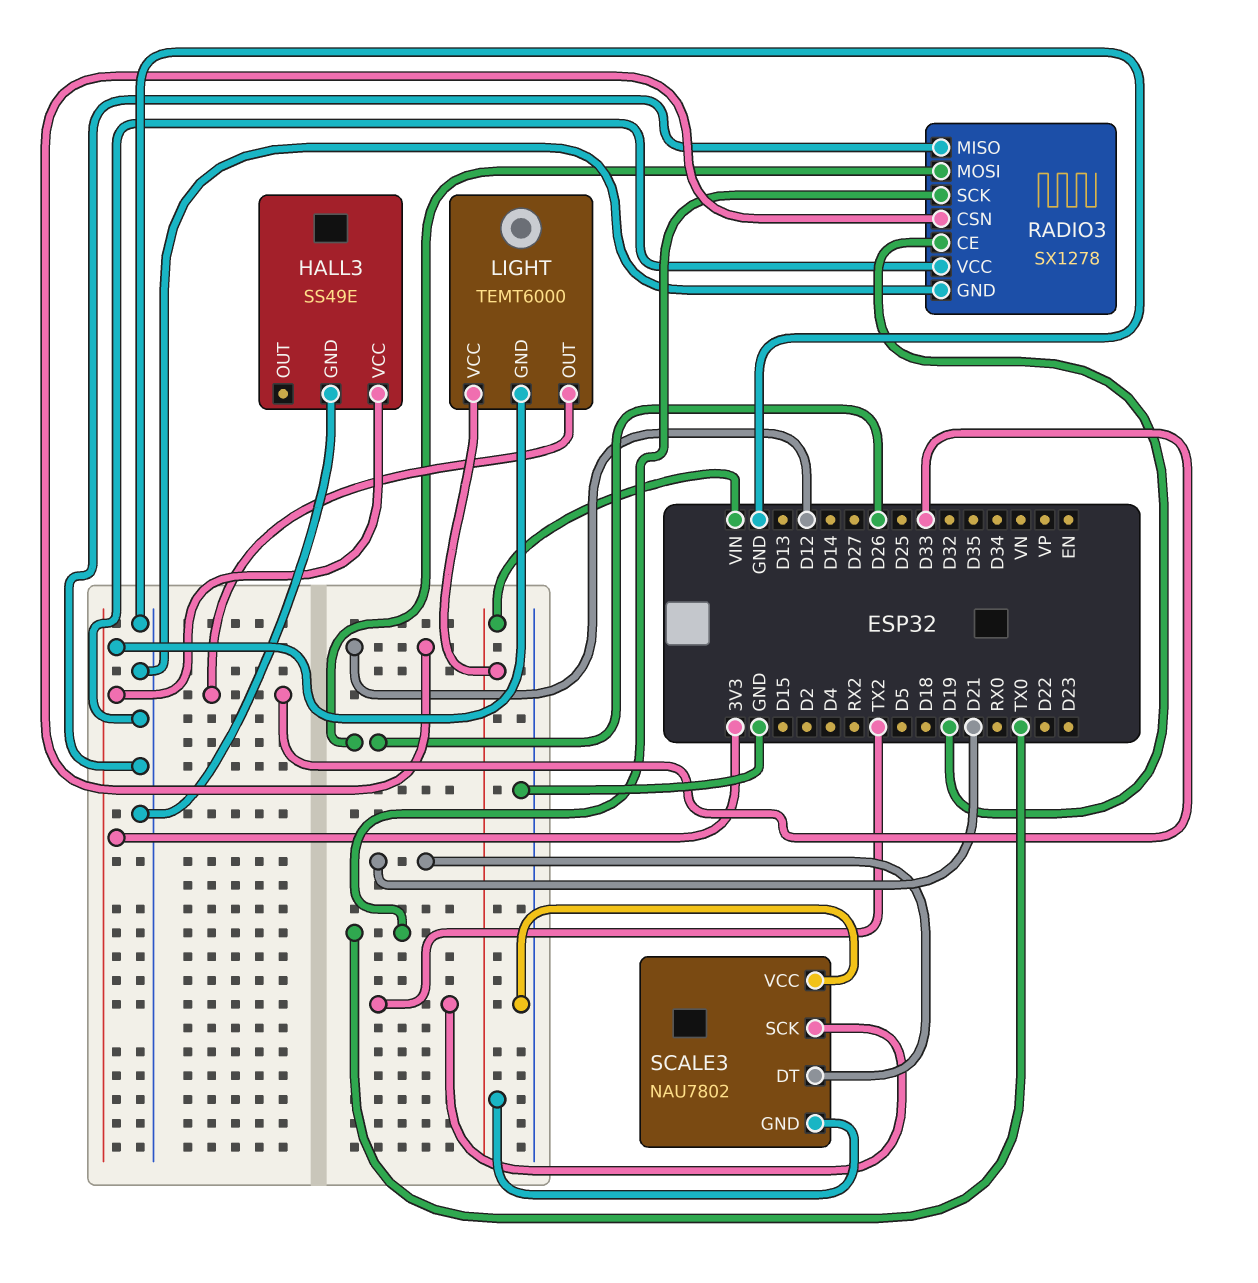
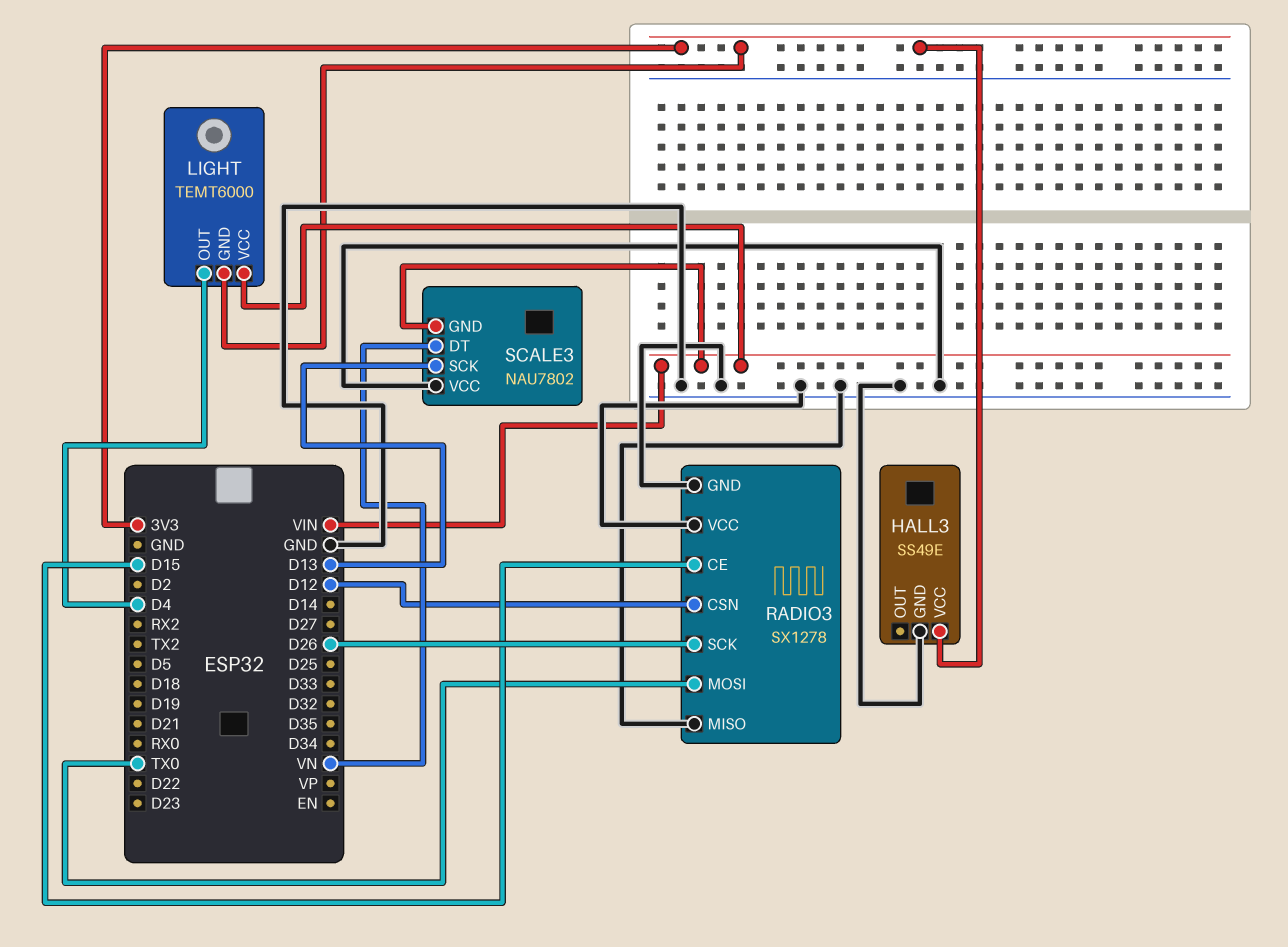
LIGHT pin OUT: D33 -> D4
RADIO3 pin CE: D19 -> D15
RADIO3 pin MOSI: D26 -> TX0
RADIO3 pin SCK: TX0 -> D26
SCALE3 pin DT: D21 -> VN
SCALE3 pin SCK: TX2 -> D13

